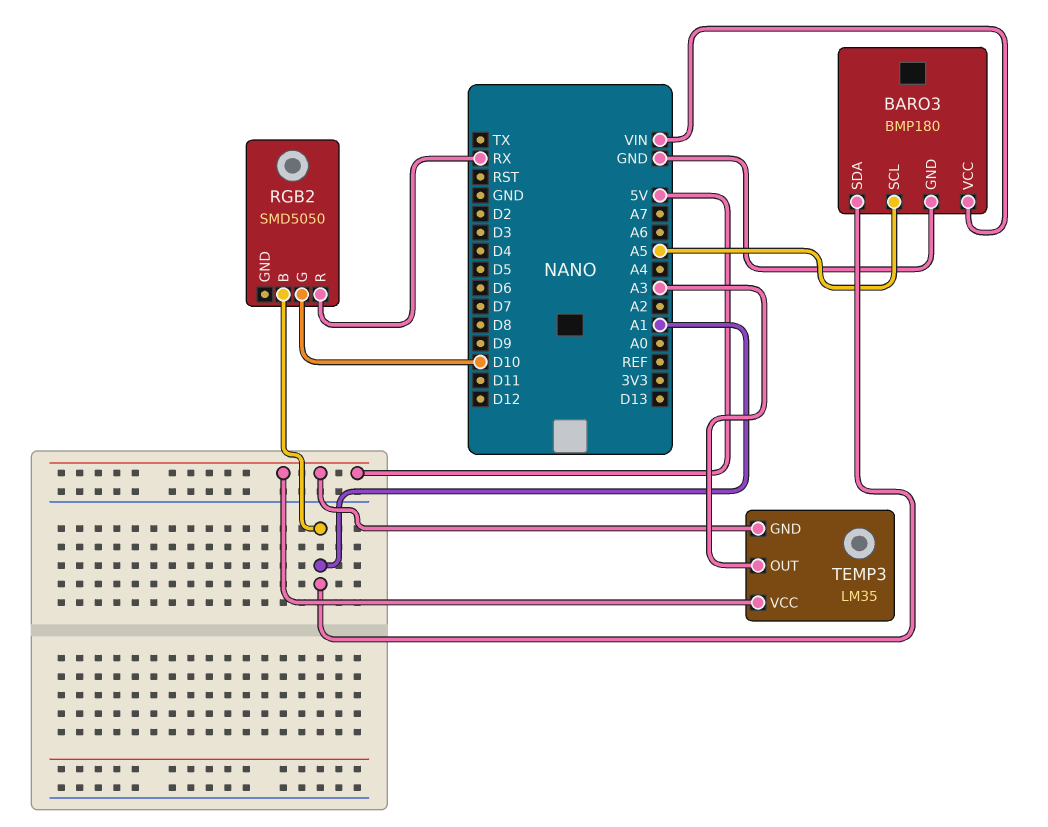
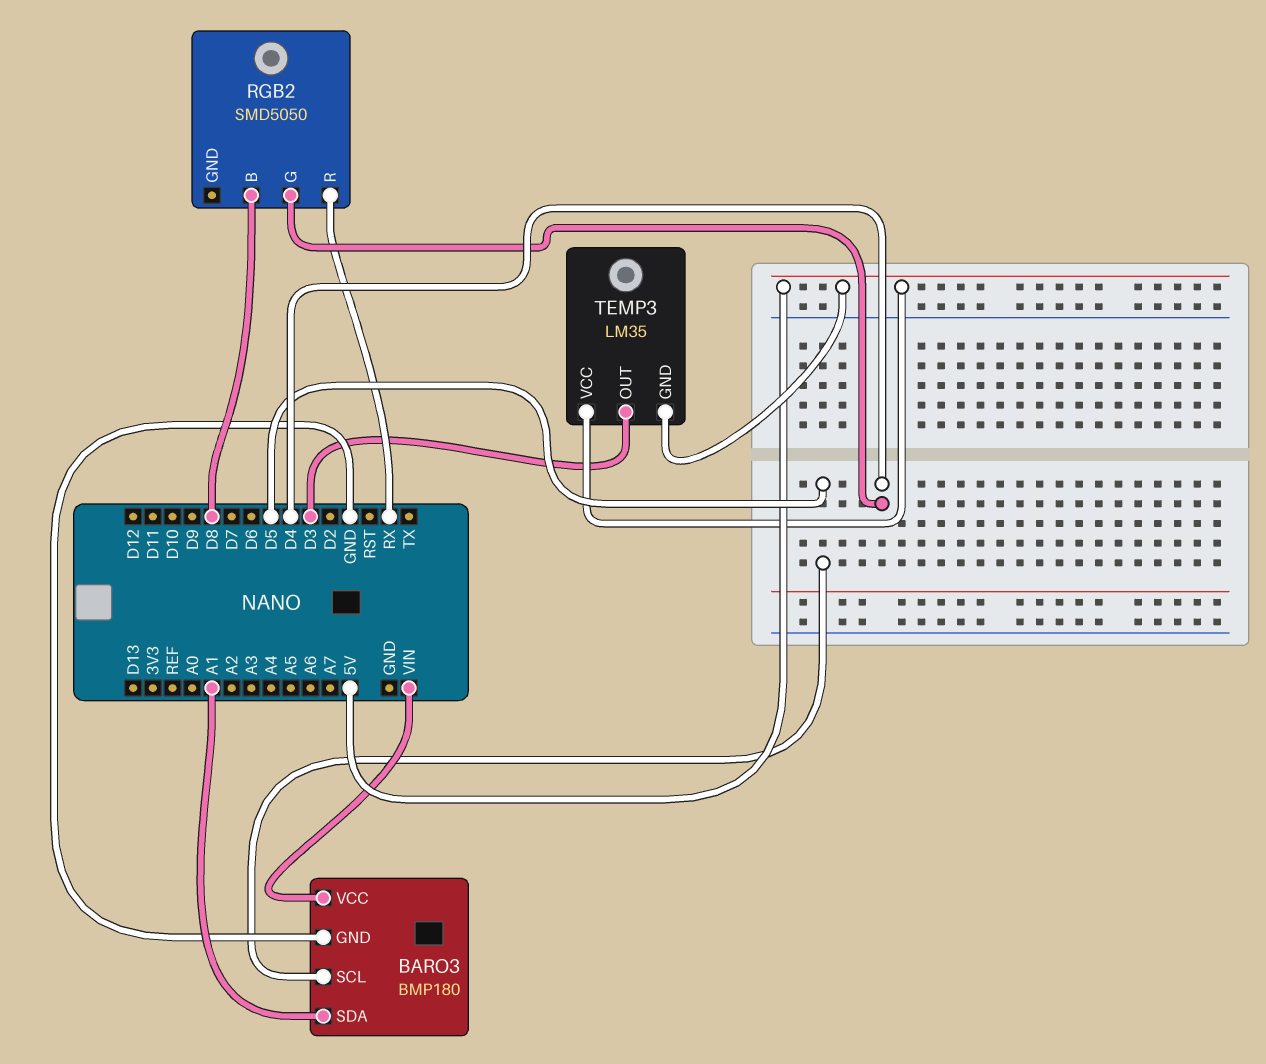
BARO3 pin SCL: A5 -> D5
RGB2 pin B: A1 -> D8
RGB2 pin G: D10 -> D4
TEMP3 pin OUT: A3 -> D3

